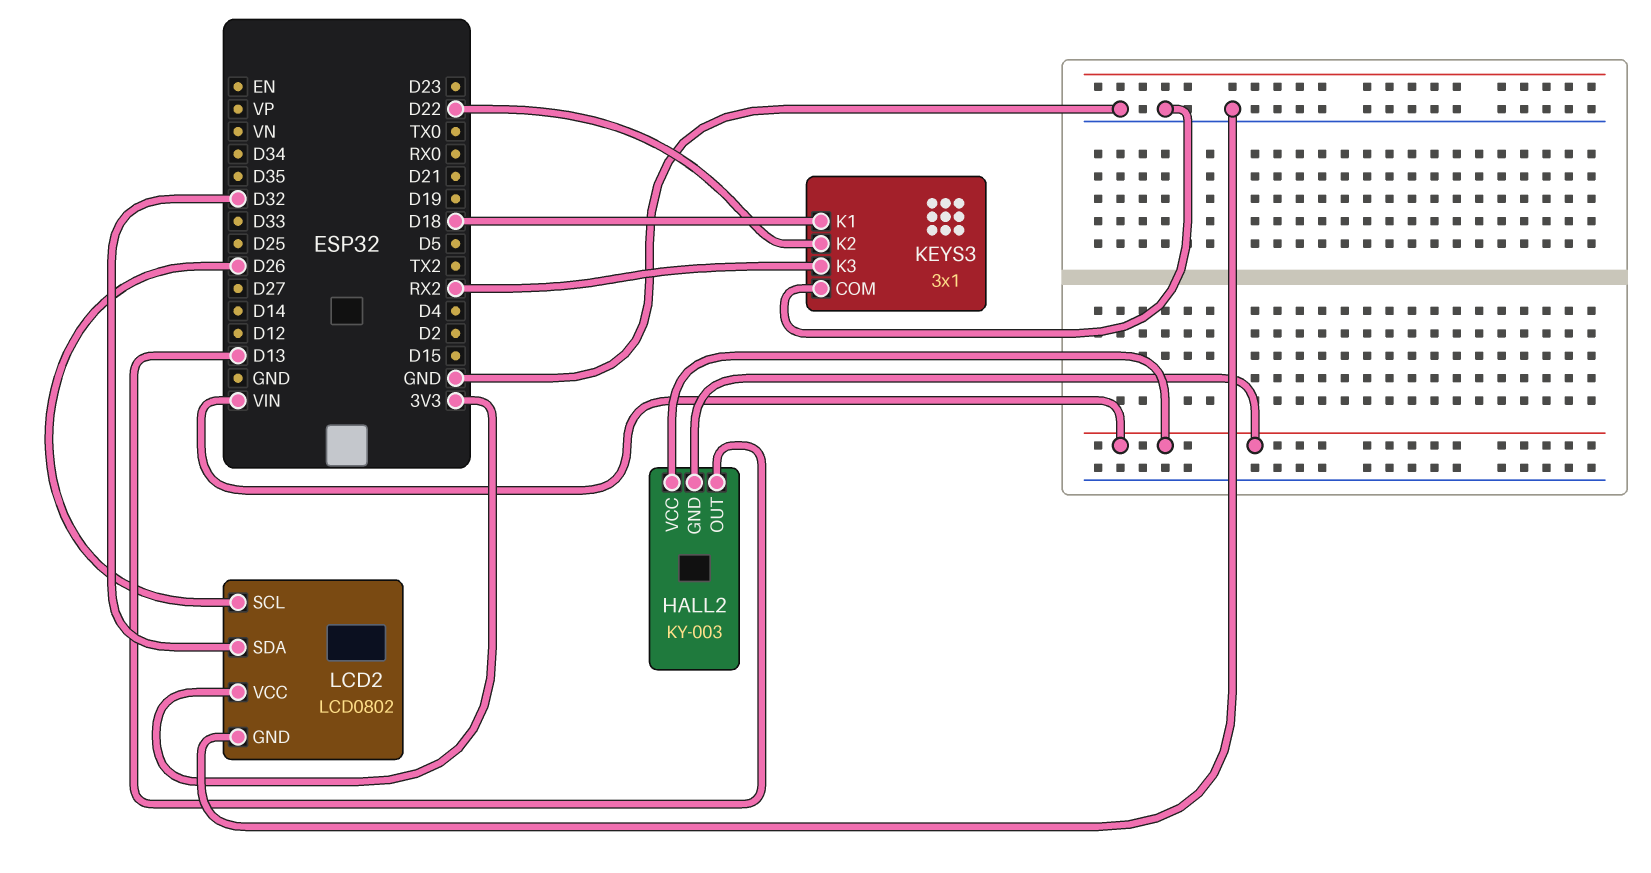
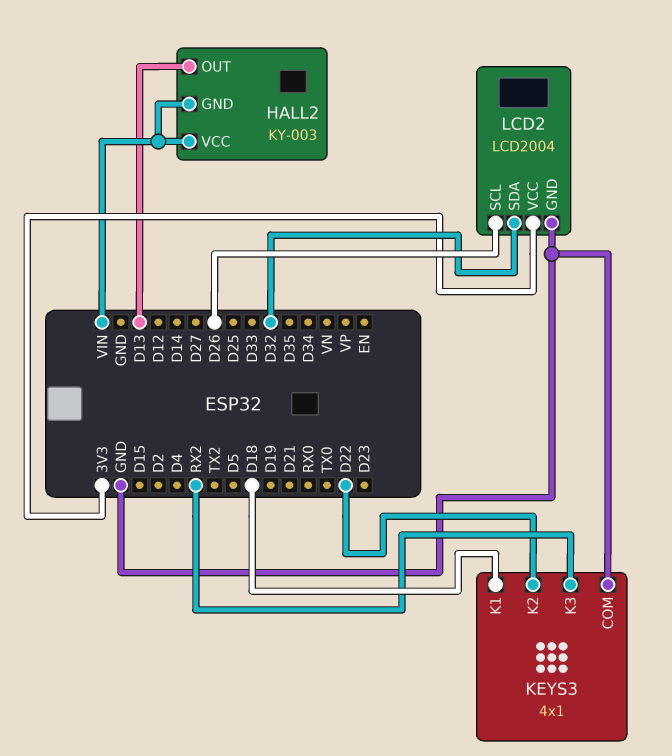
KEYS3: 3x1 -> 4x1
LCD2: LCD0802 -> LCD2004

